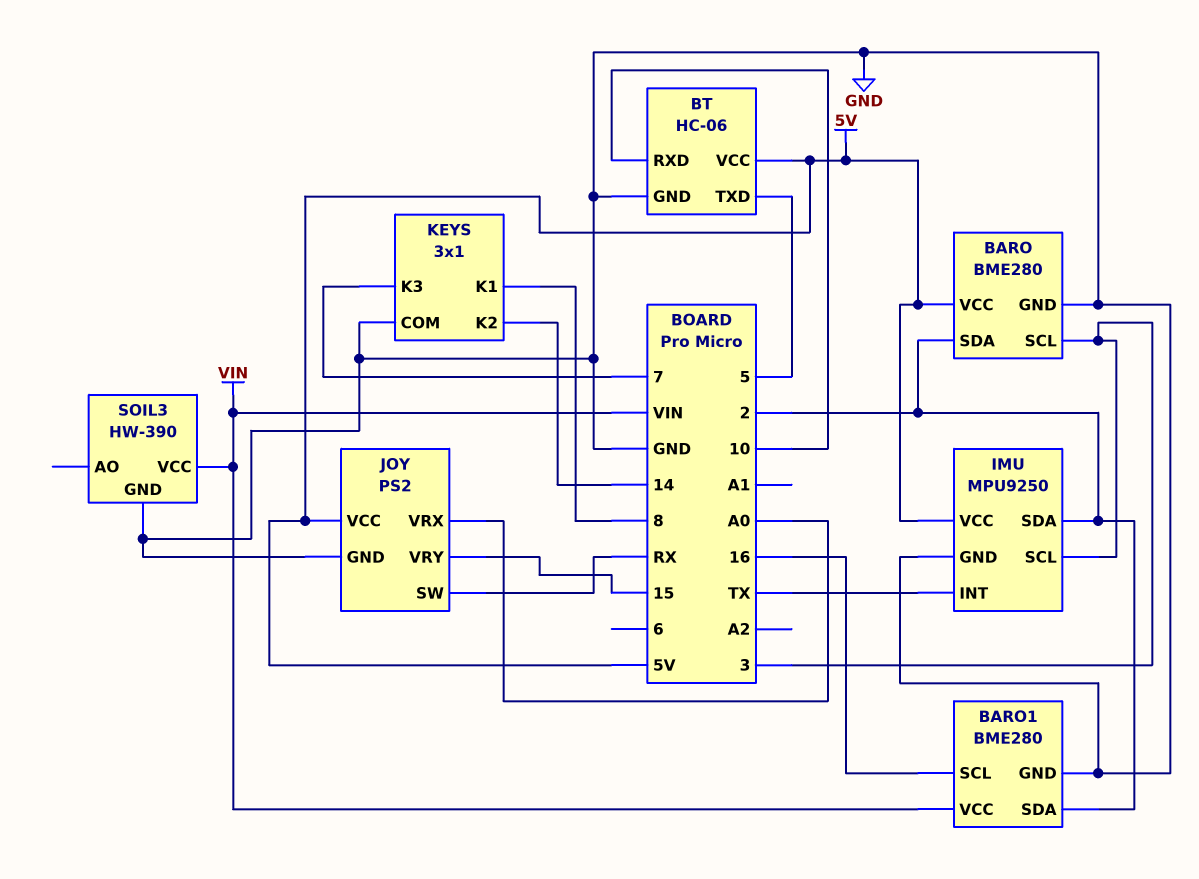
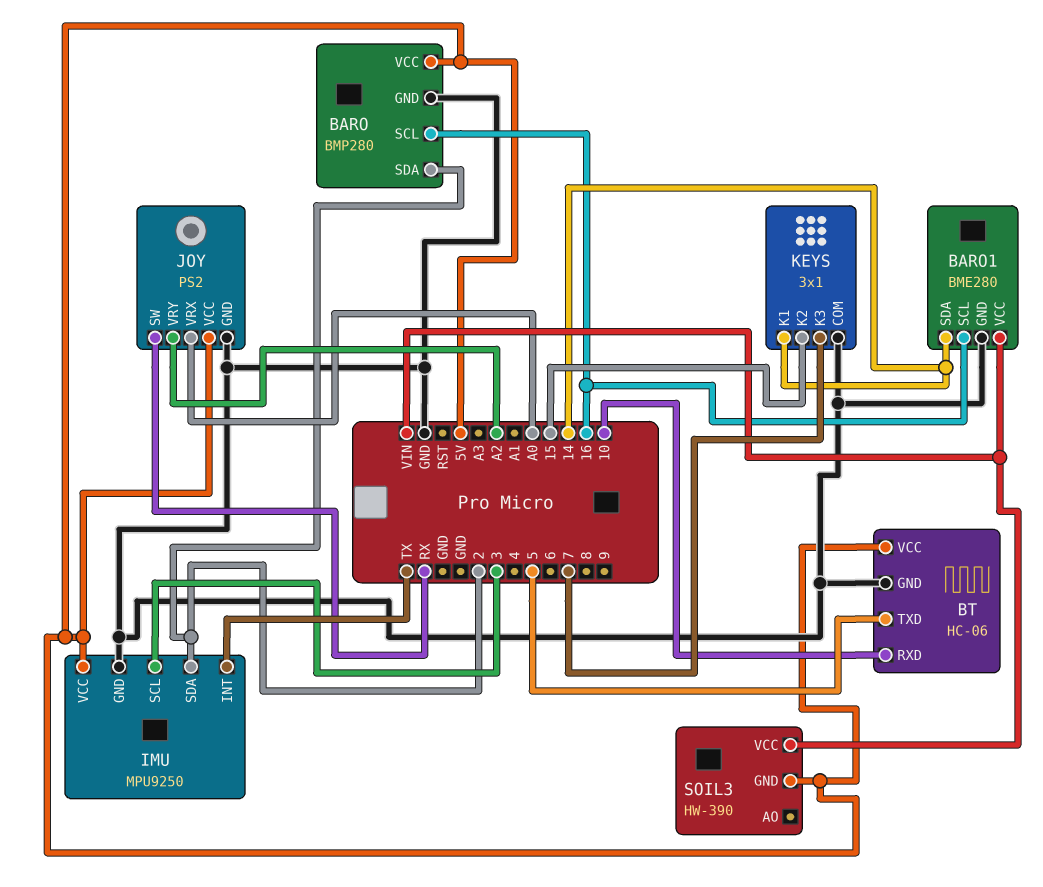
BARO: BME280 -> BMP280
BARO pin SCL: 3 -> 16
BARO1 pin SDA: 2 -> 14
JOY pin VRY: 15 -> A2
KEYS pin K1: 8 -> 14
KEYS pin K2: 14 -> 15
SOIL3 pin GND: GND -> 5V

